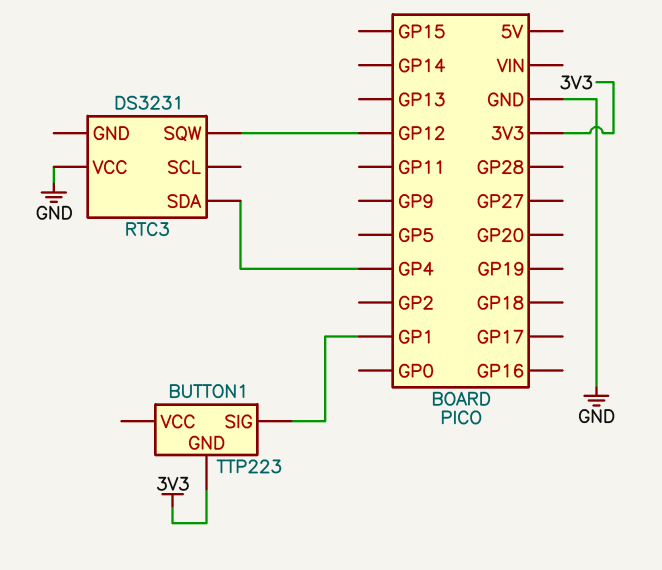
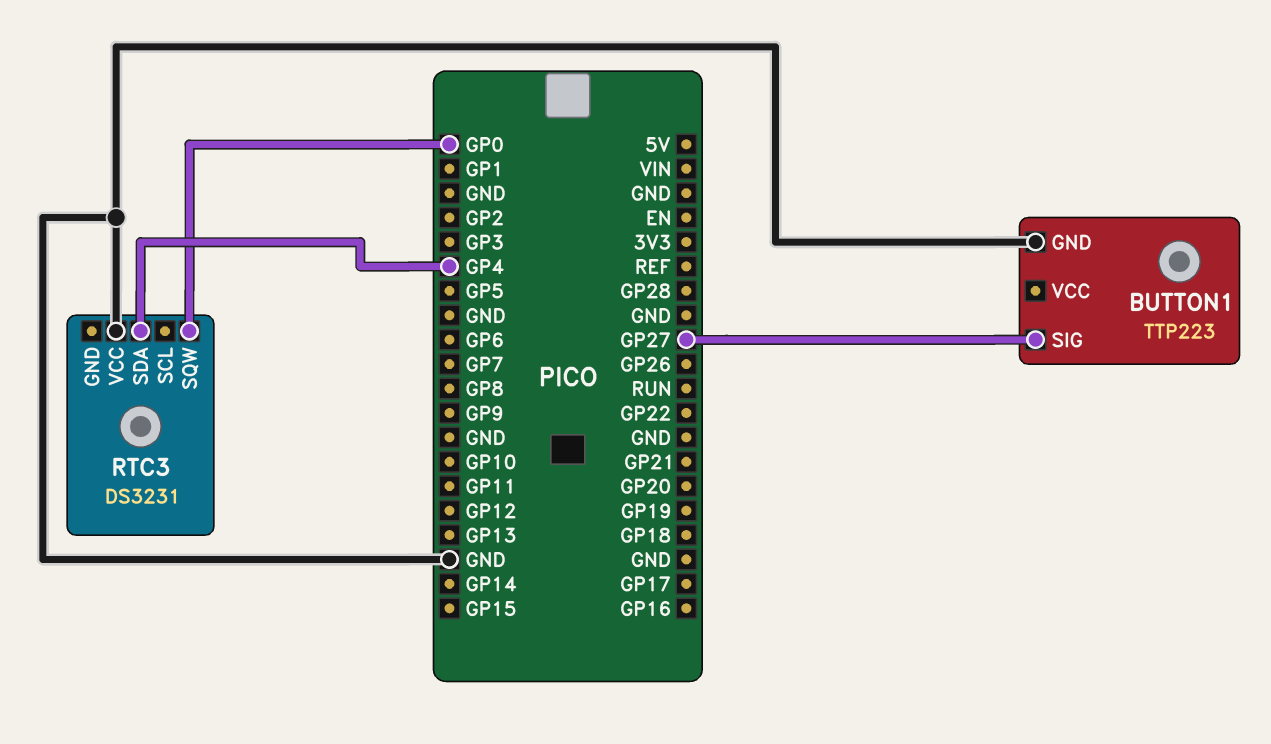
BUTTON1 pin GND: 3V3 -> GND
BUTTON1 pin SIG: GP1 -> GP27
RTC3 pin SQW: GP12 -> GP0

